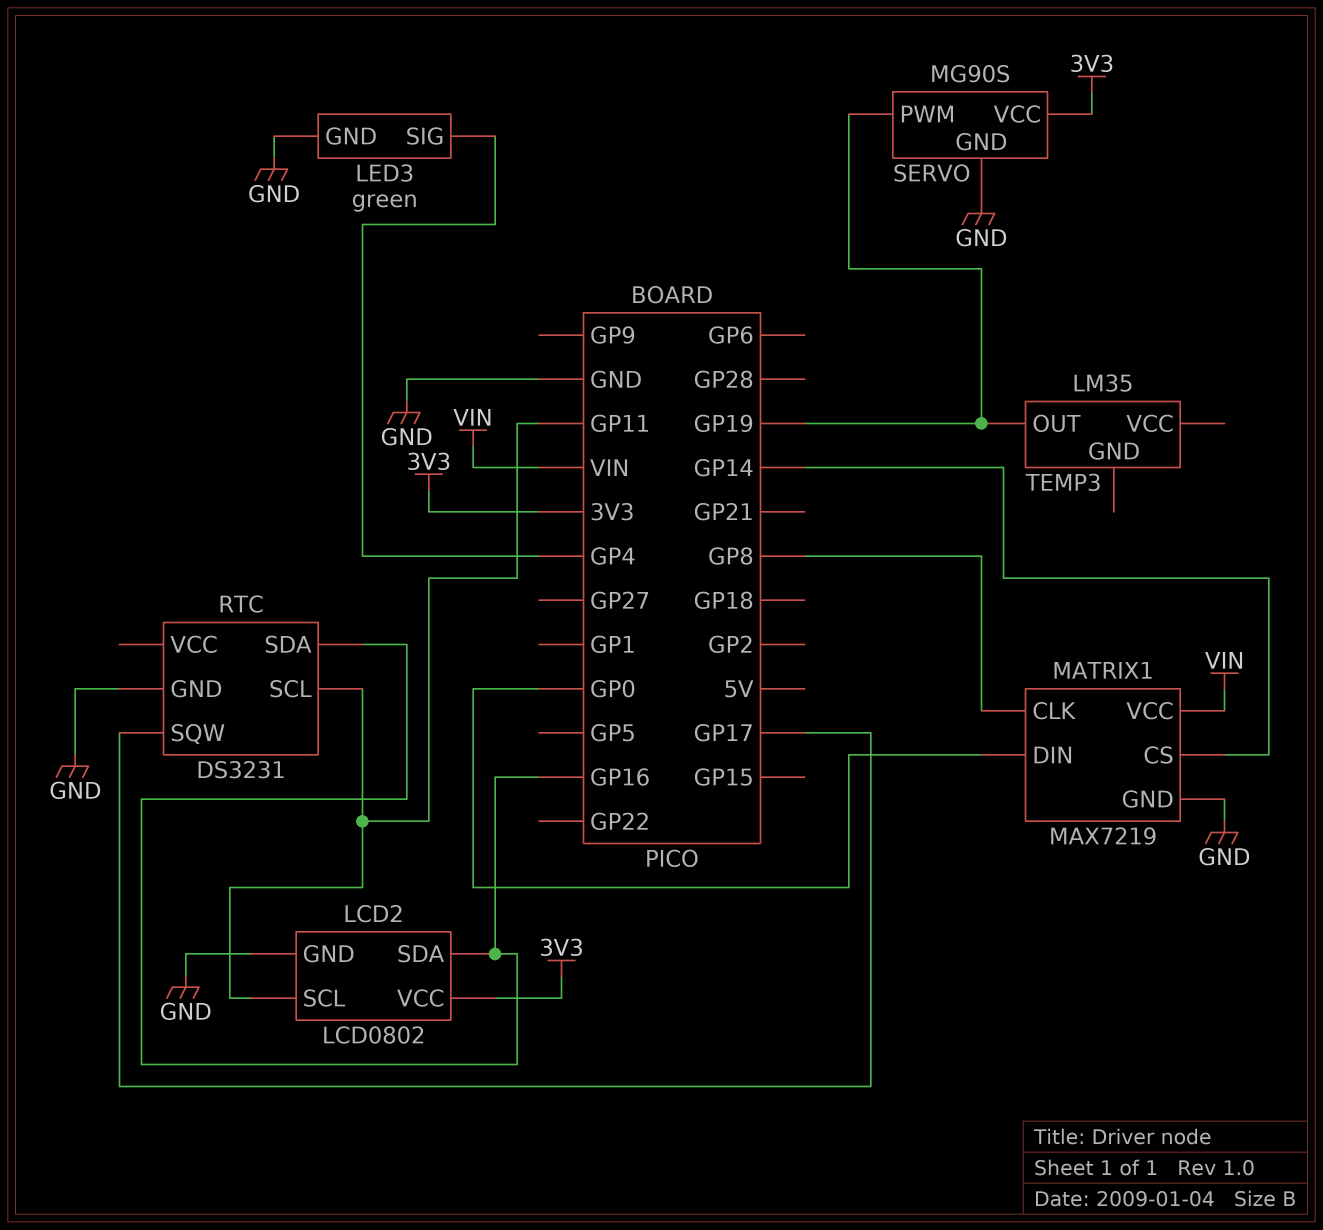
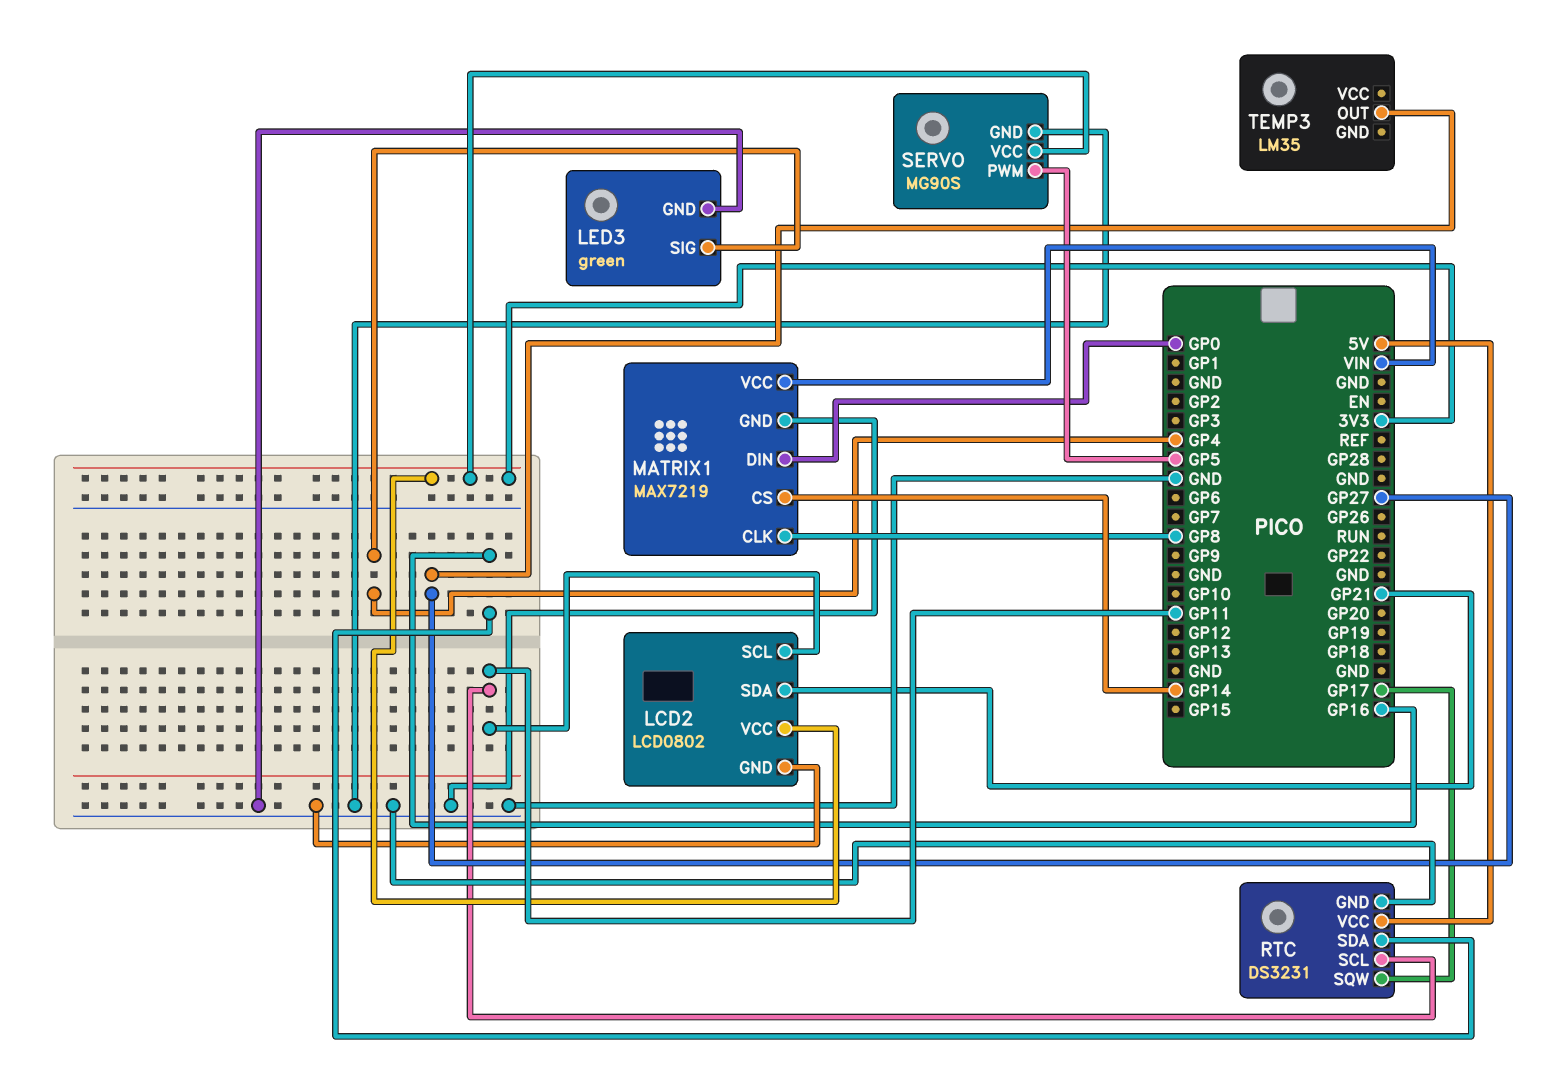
LCD2 pin SDA: GP16 -> GP21
RTC pin VCC: none -> 5V
SERVO pin PWM: GP19 -> GP5
TEMP3 pin OUT: GP19 -> GP27

